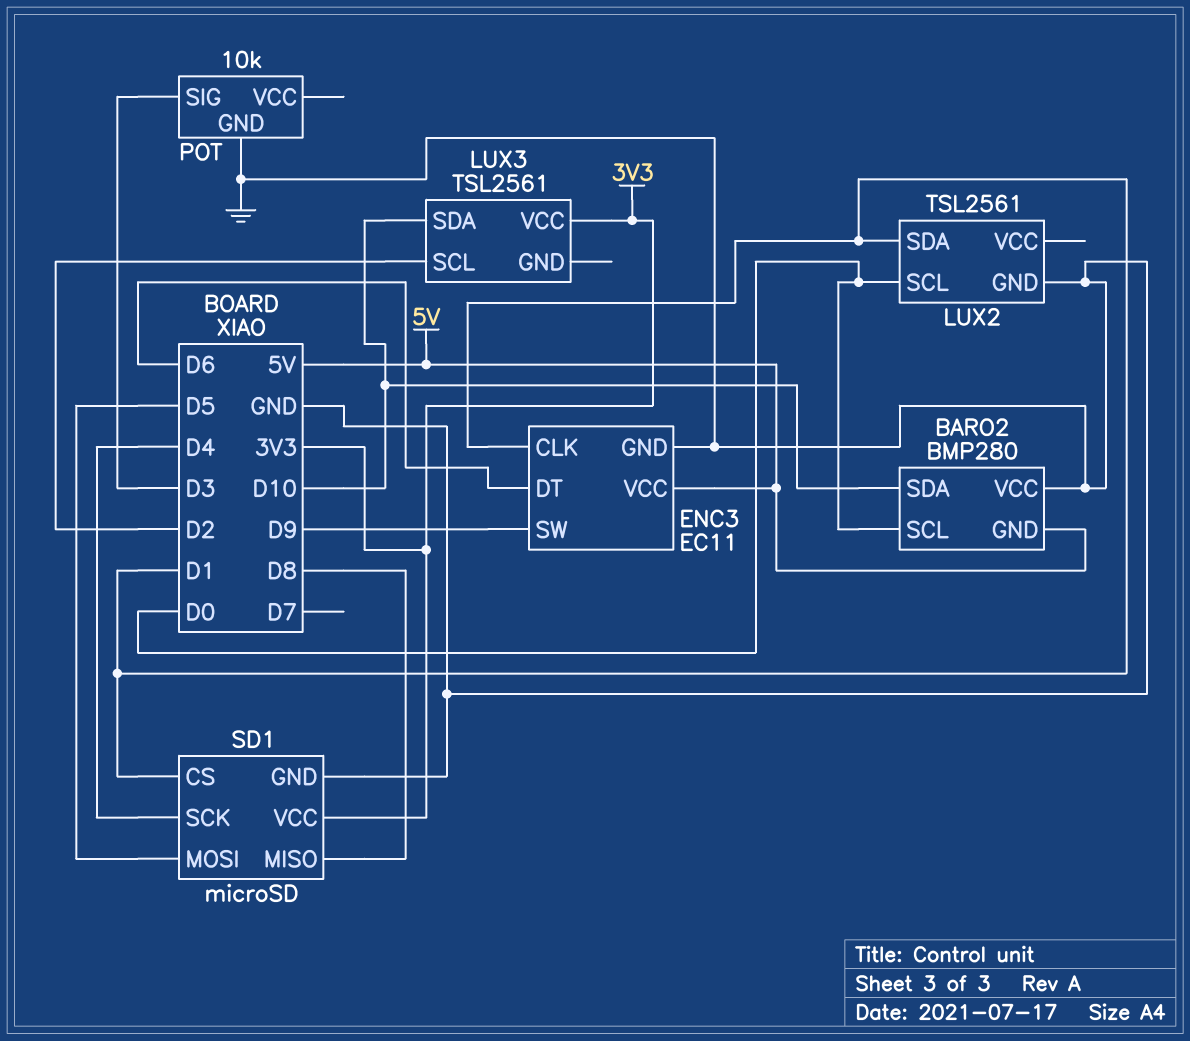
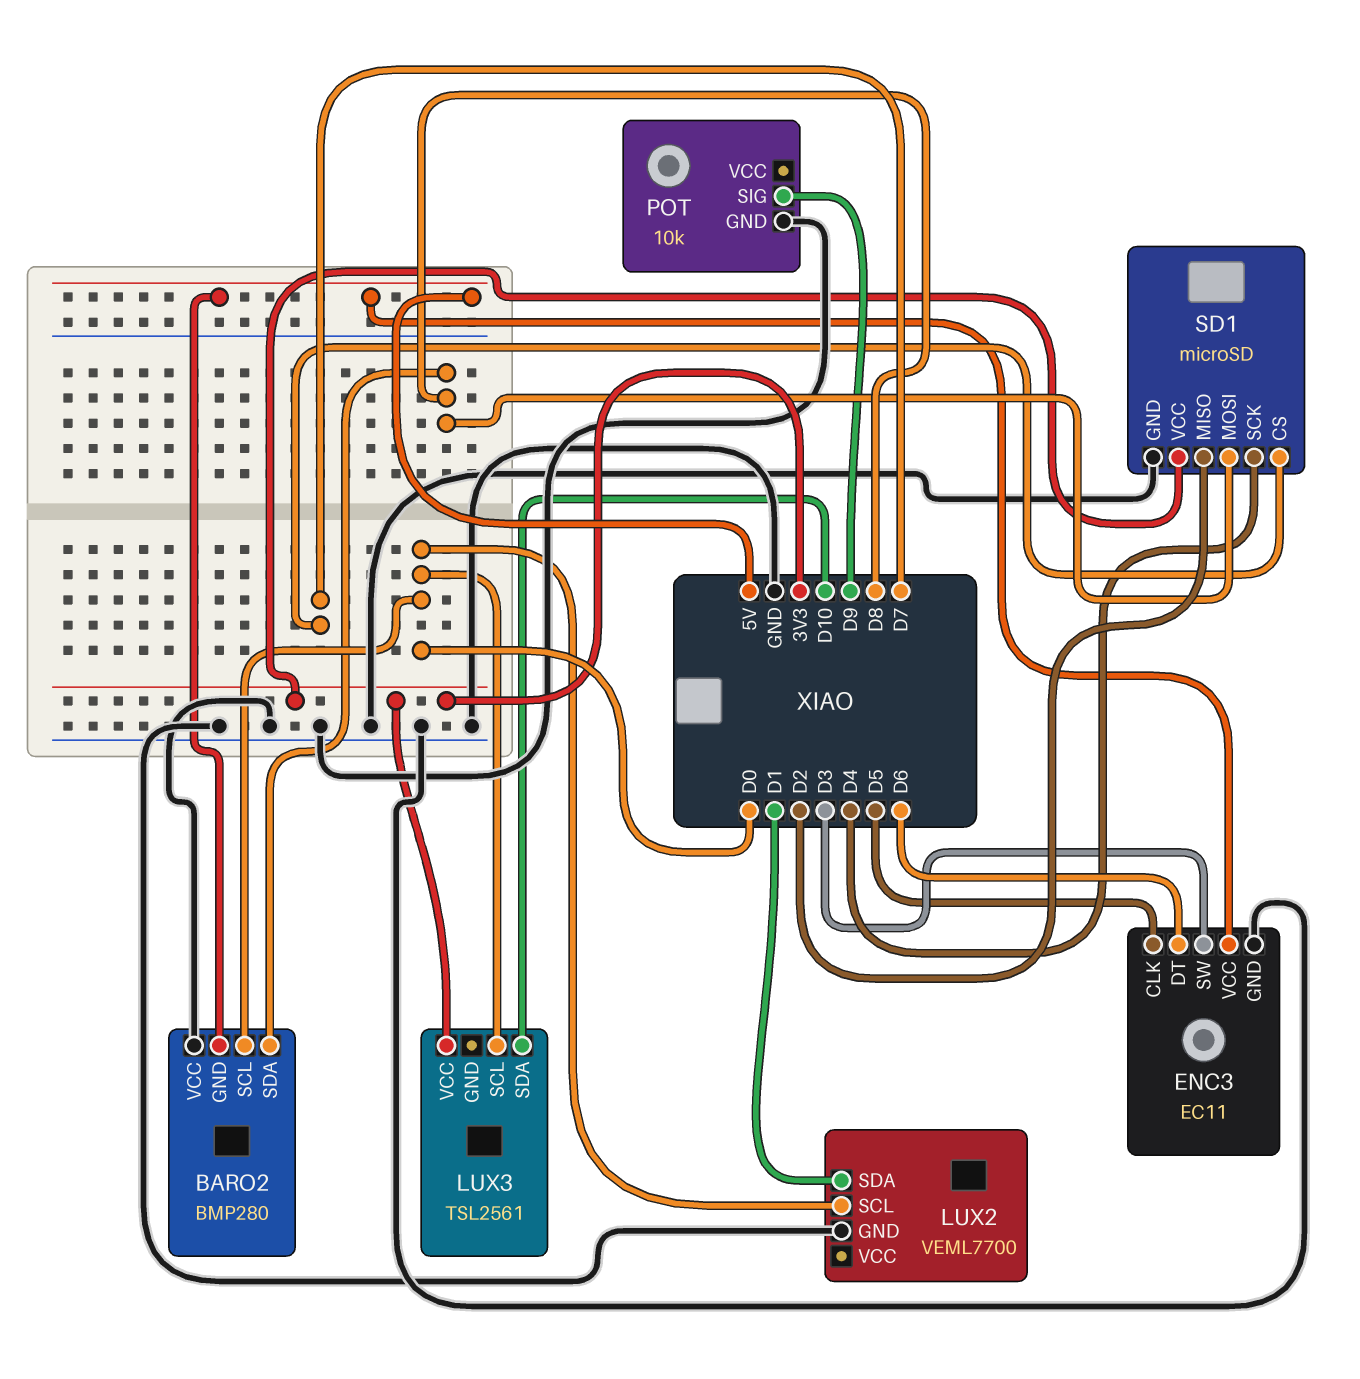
BARO2 pin SDA: D10 -> D8
ENC3 pin CLK: D1 -> D5
ENC3 pin SW: D9 -> D3
LUX2: TSL2561 -> VEML7700
LUX3 pin SCL: D2 -> D0
POT pin SIG: D3 -> D9
SD1 pin CS: D1 -> D7
SD1 pin MISO: D8 -> D2
SD1 pin MOSI: D5 -> D8

